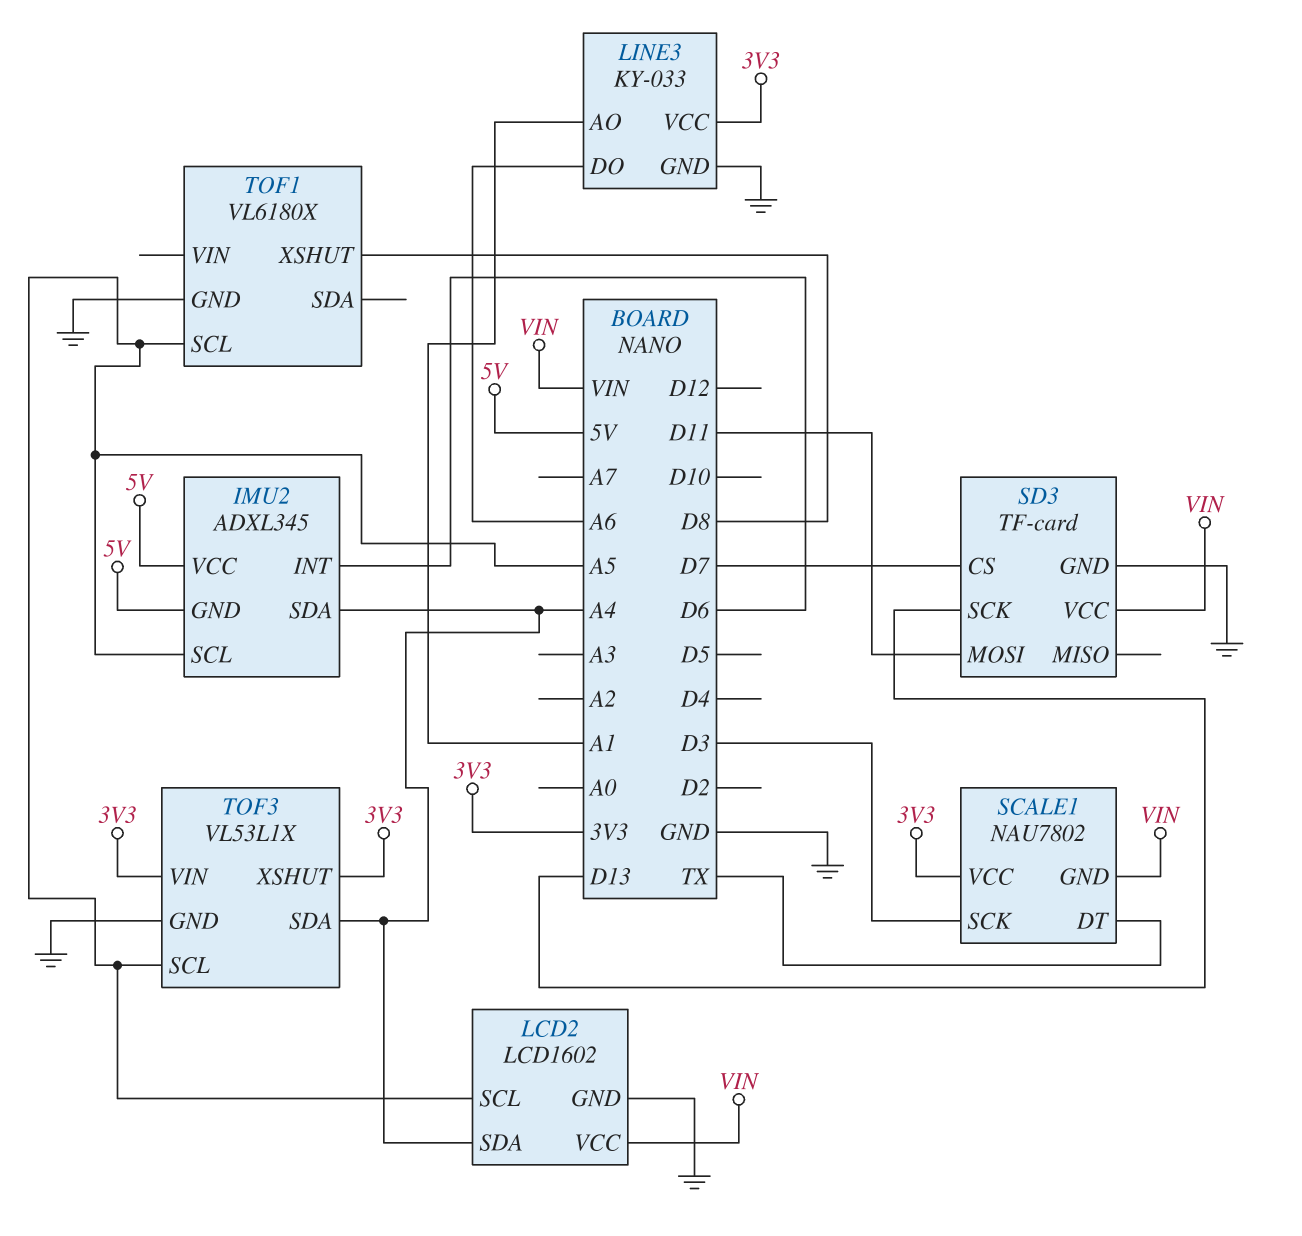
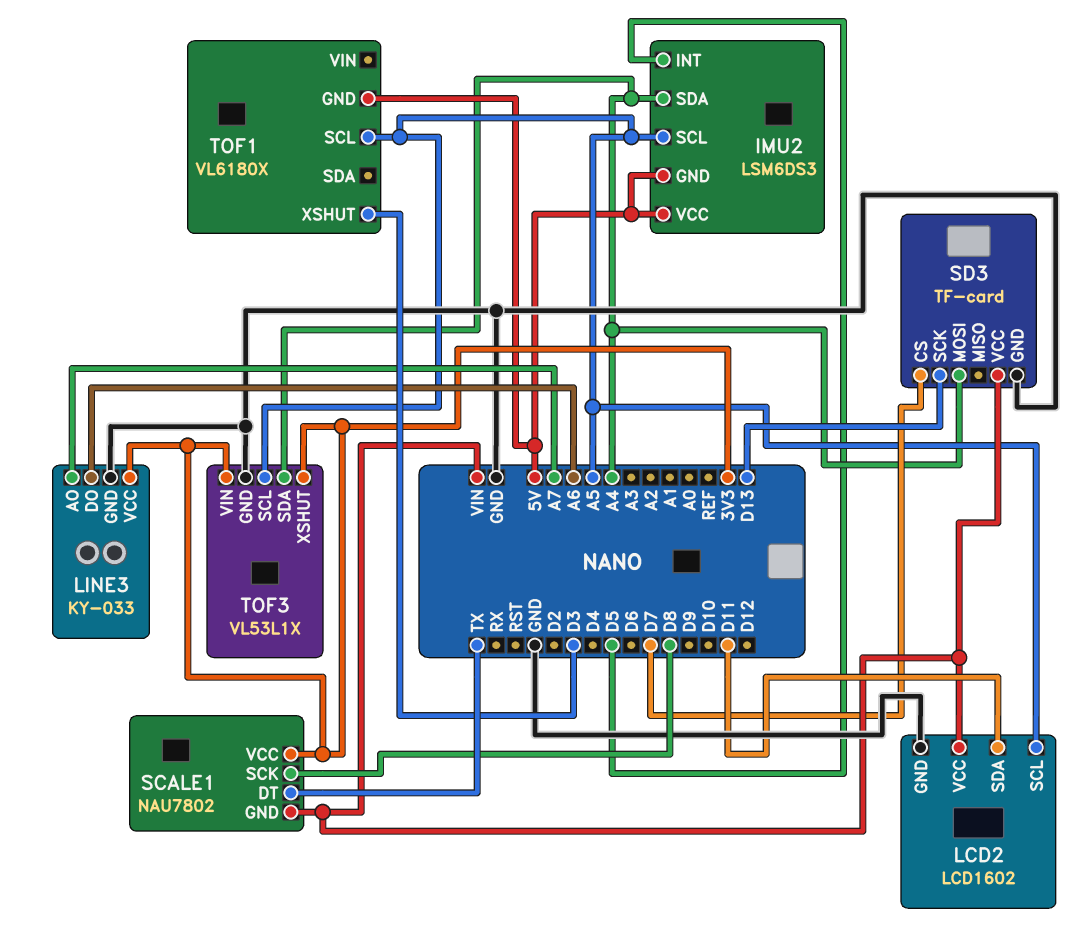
IMU2: ADXL345 -> LSM6DS3
IMU2 pin INT: D6 -> D5
LCD2 pin SDA: A4 -> D11
LINE3 pin AO: A1 -> A7
SCALE1 pin SCK: D3 -> D8
SD3 pin MOSI: D11 -> A4
TOF1 pin GND: GND -> 5V
TOF1 pin XSHUT: D8 -> D3

